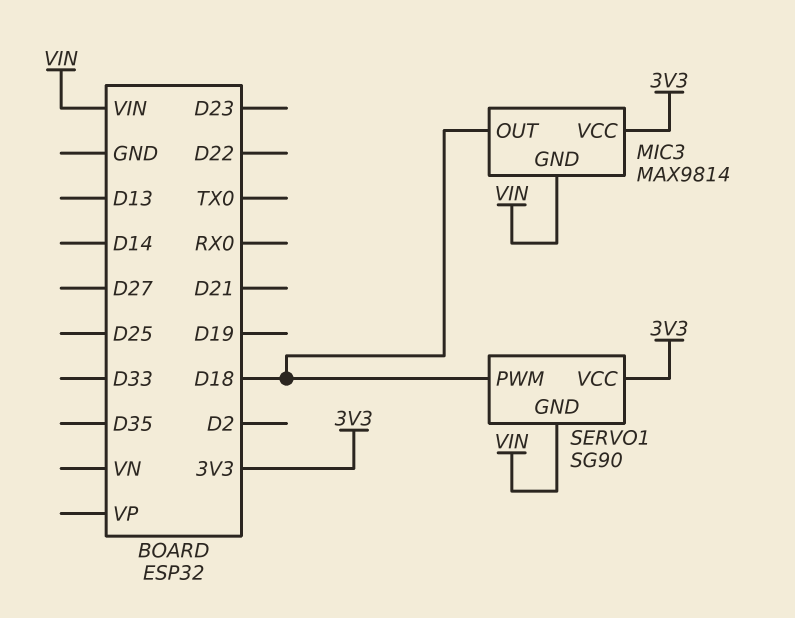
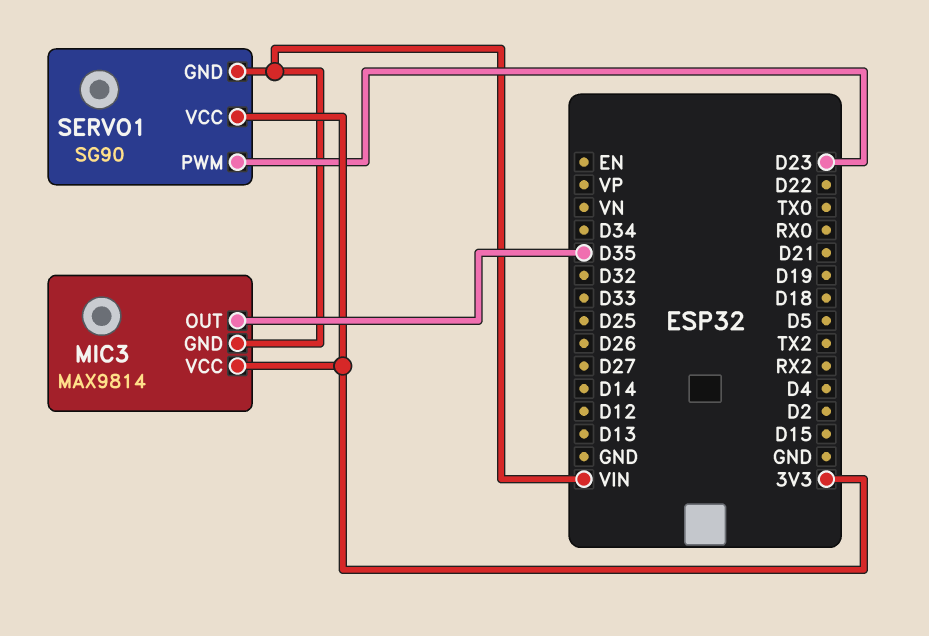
MIC3 pin OUT: D18 -> D35
SERVO1 pin PWM: D18 -> D23

